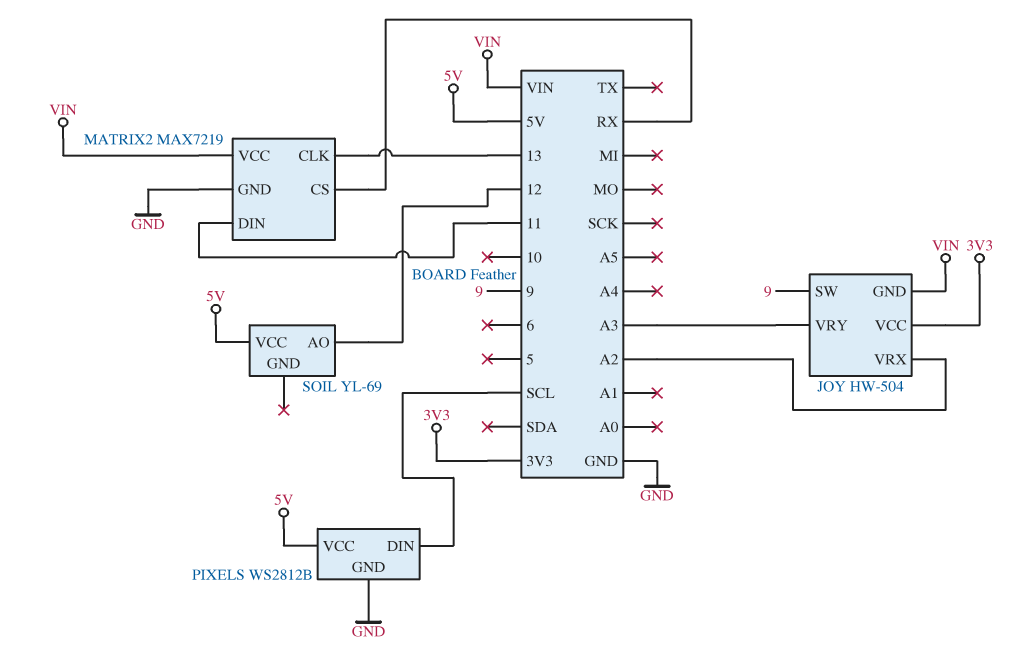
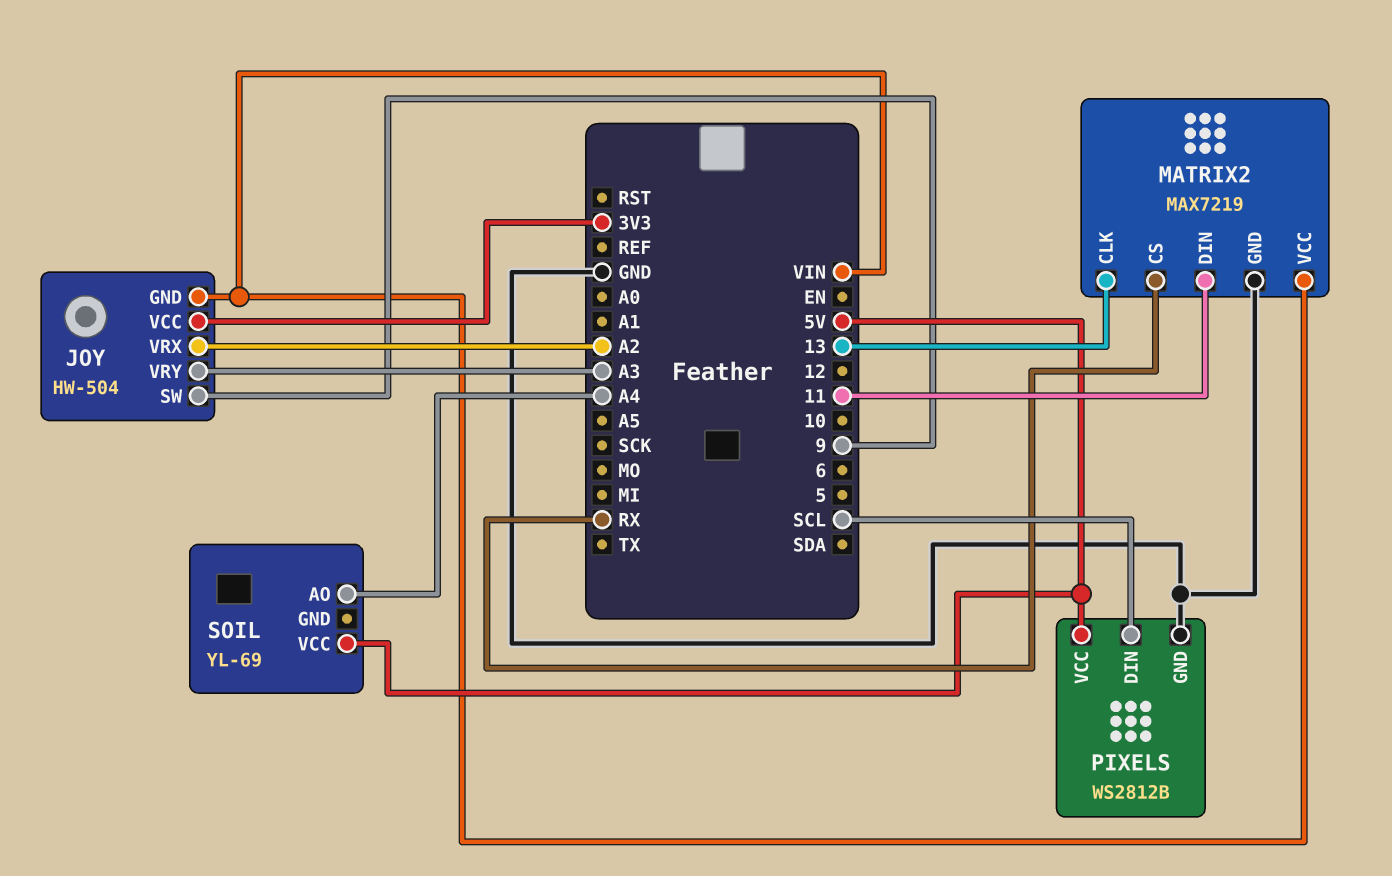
SOIL pin AO: 12 -> A4

